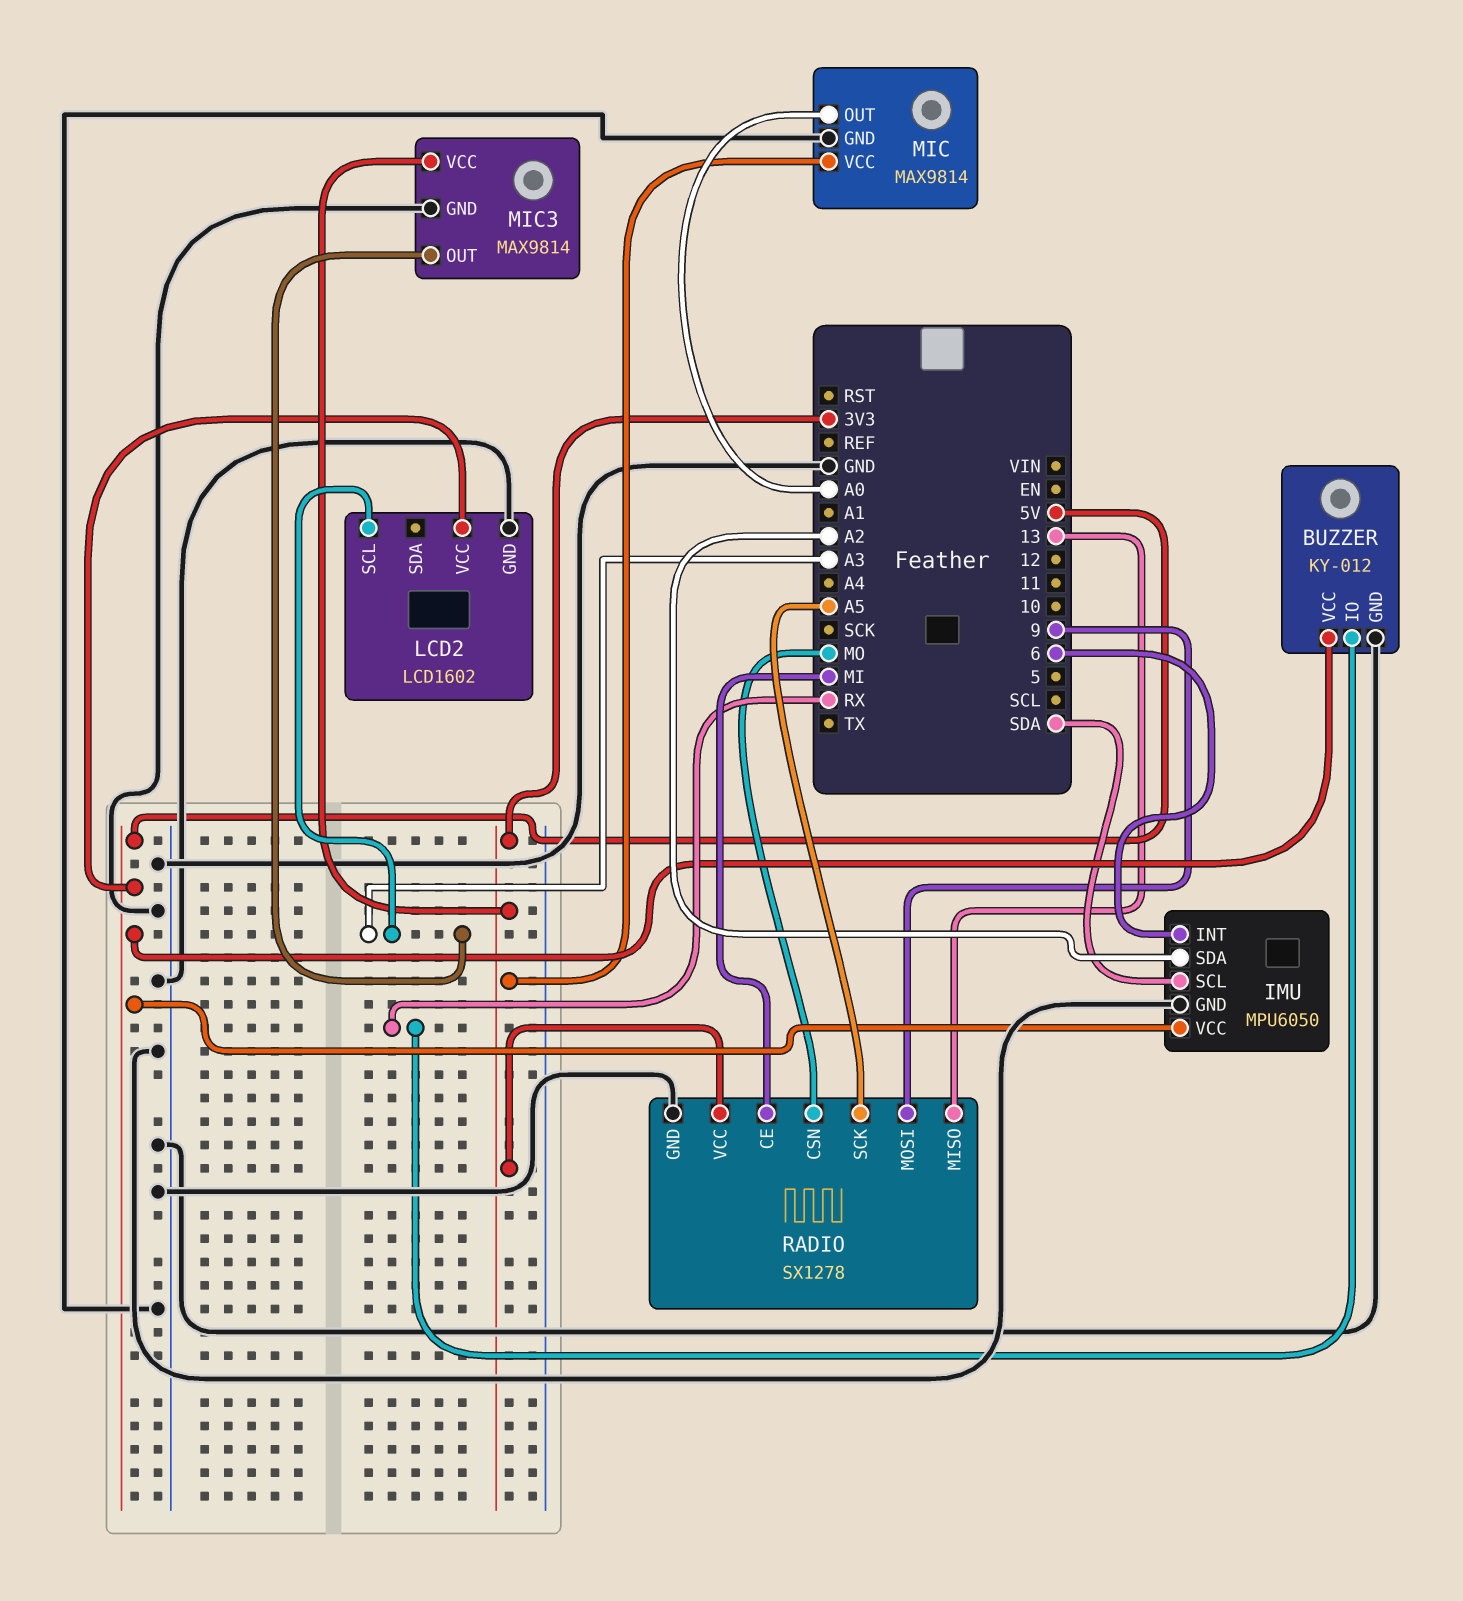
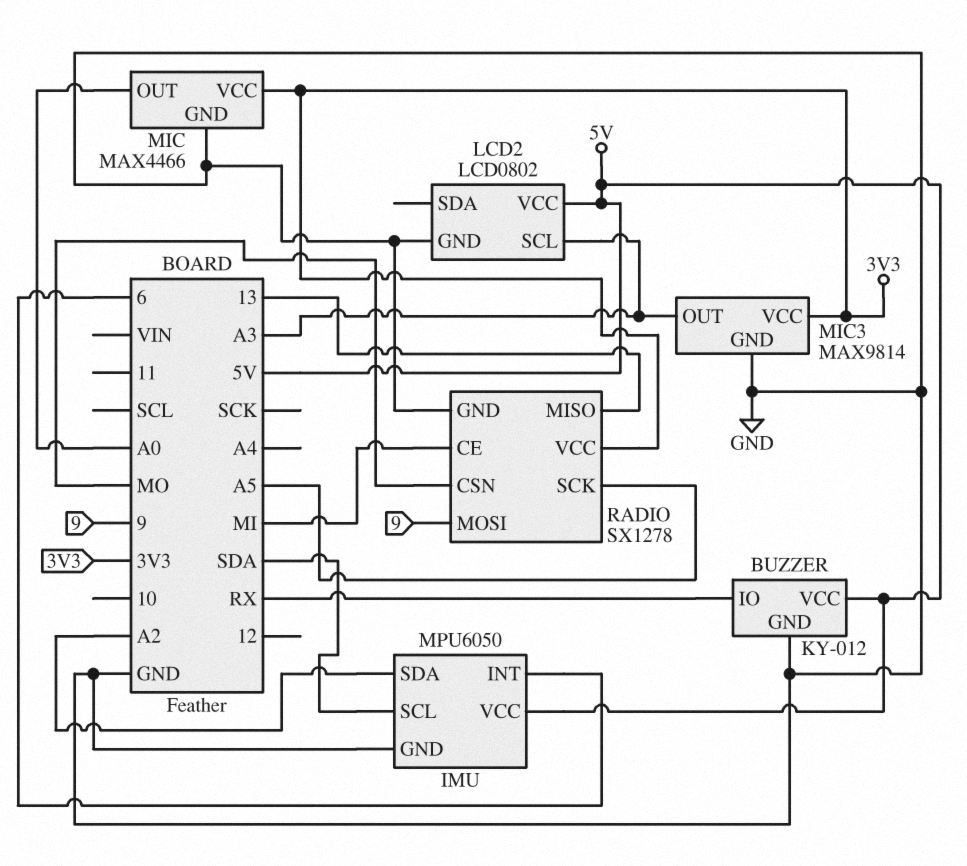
LCD2: LCD1602 -> LCD0802
MIC: MAX9814 -> MAX4466

